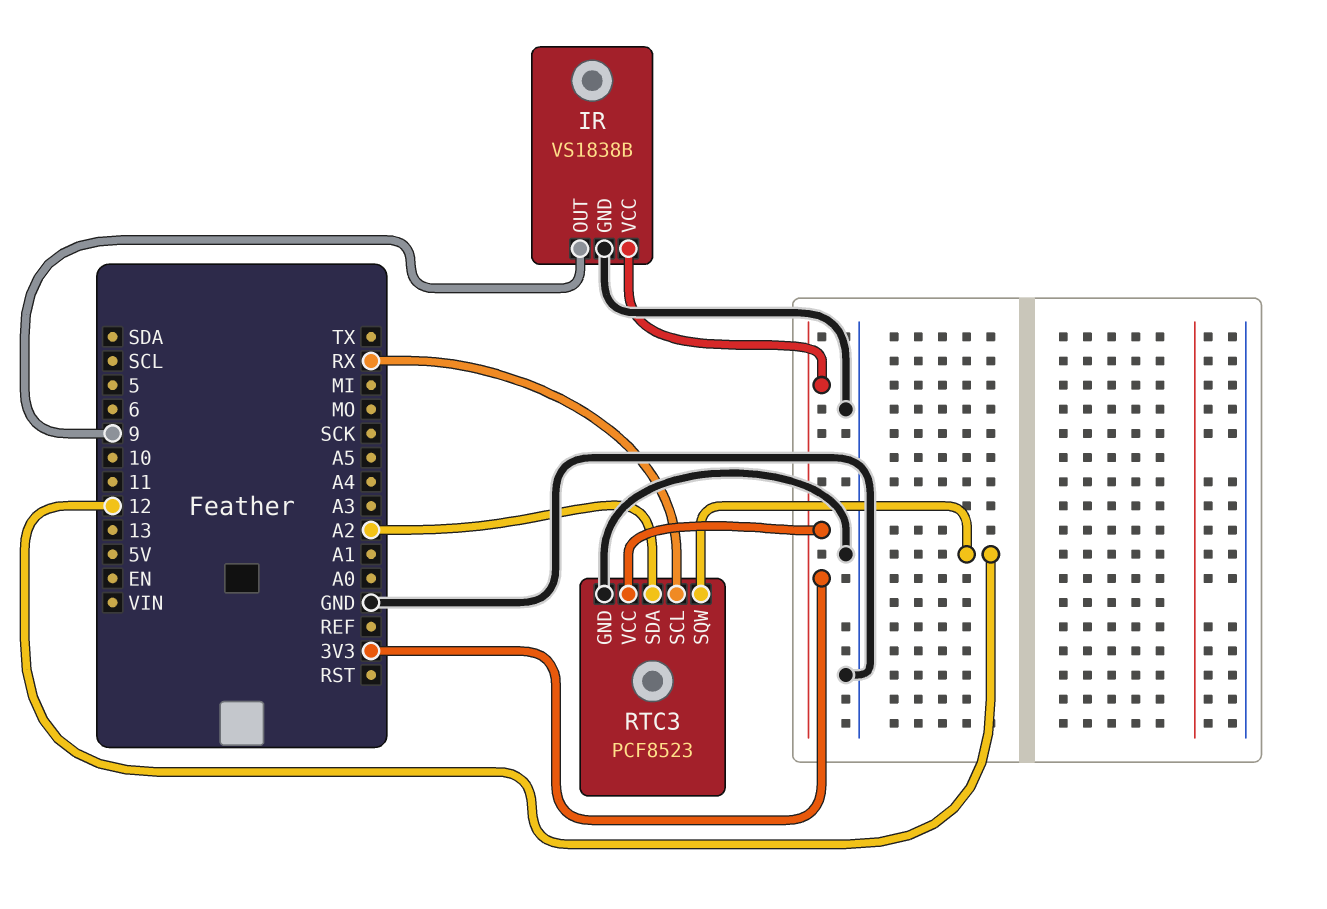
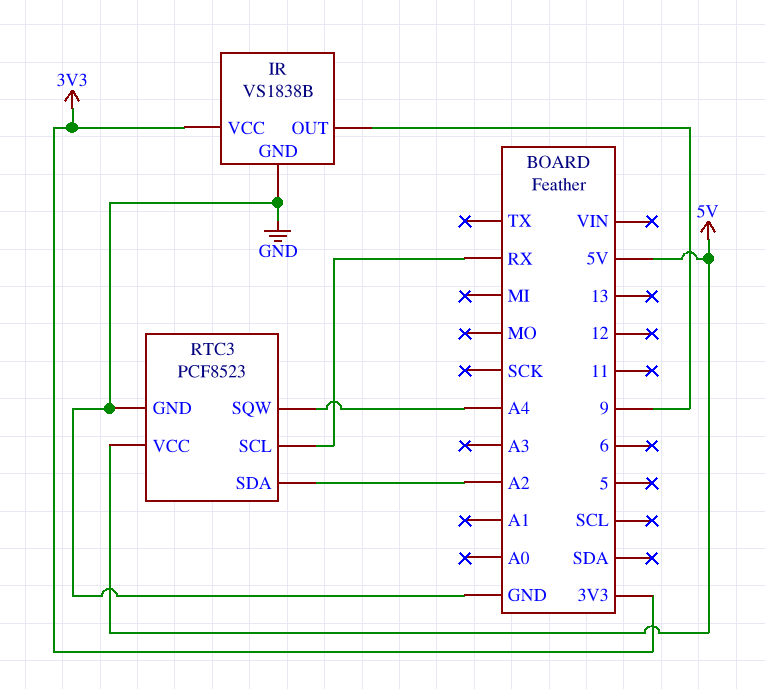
RTC3 pin SQW: 12 -> A4
RTC3 pin VCC: 3V3 -> 5V

